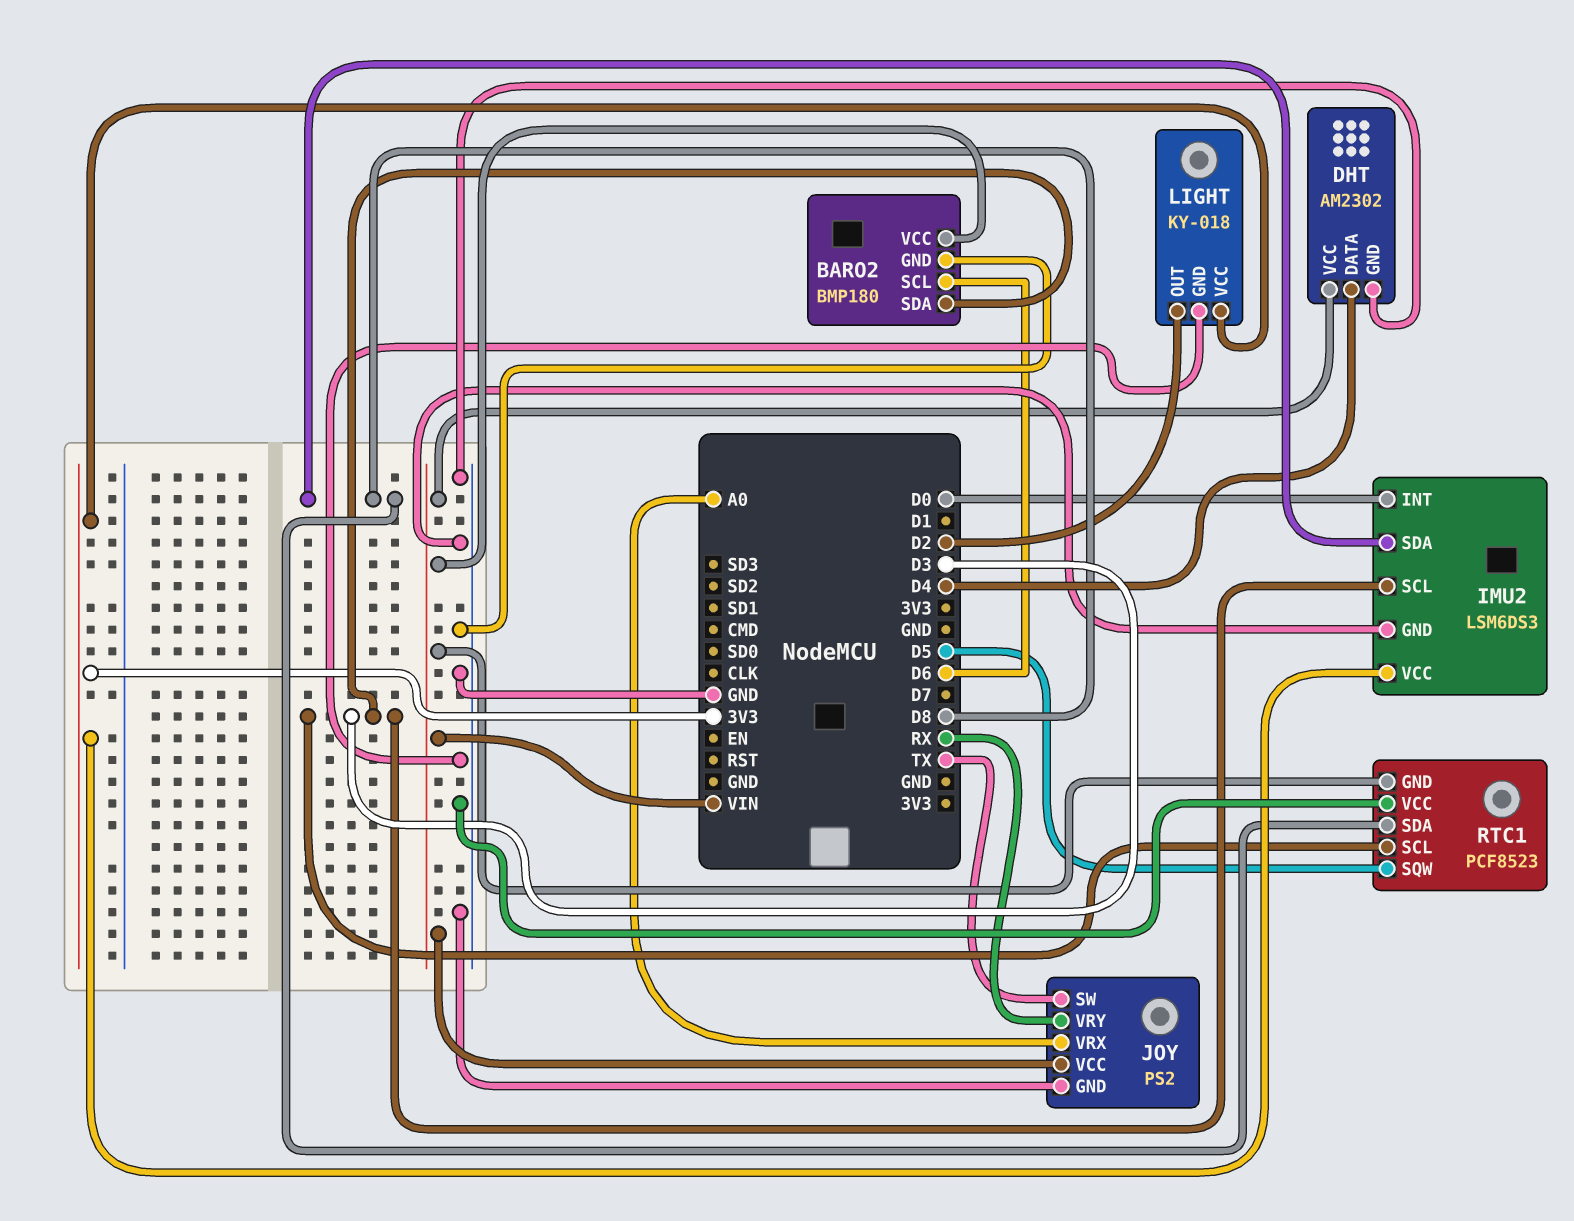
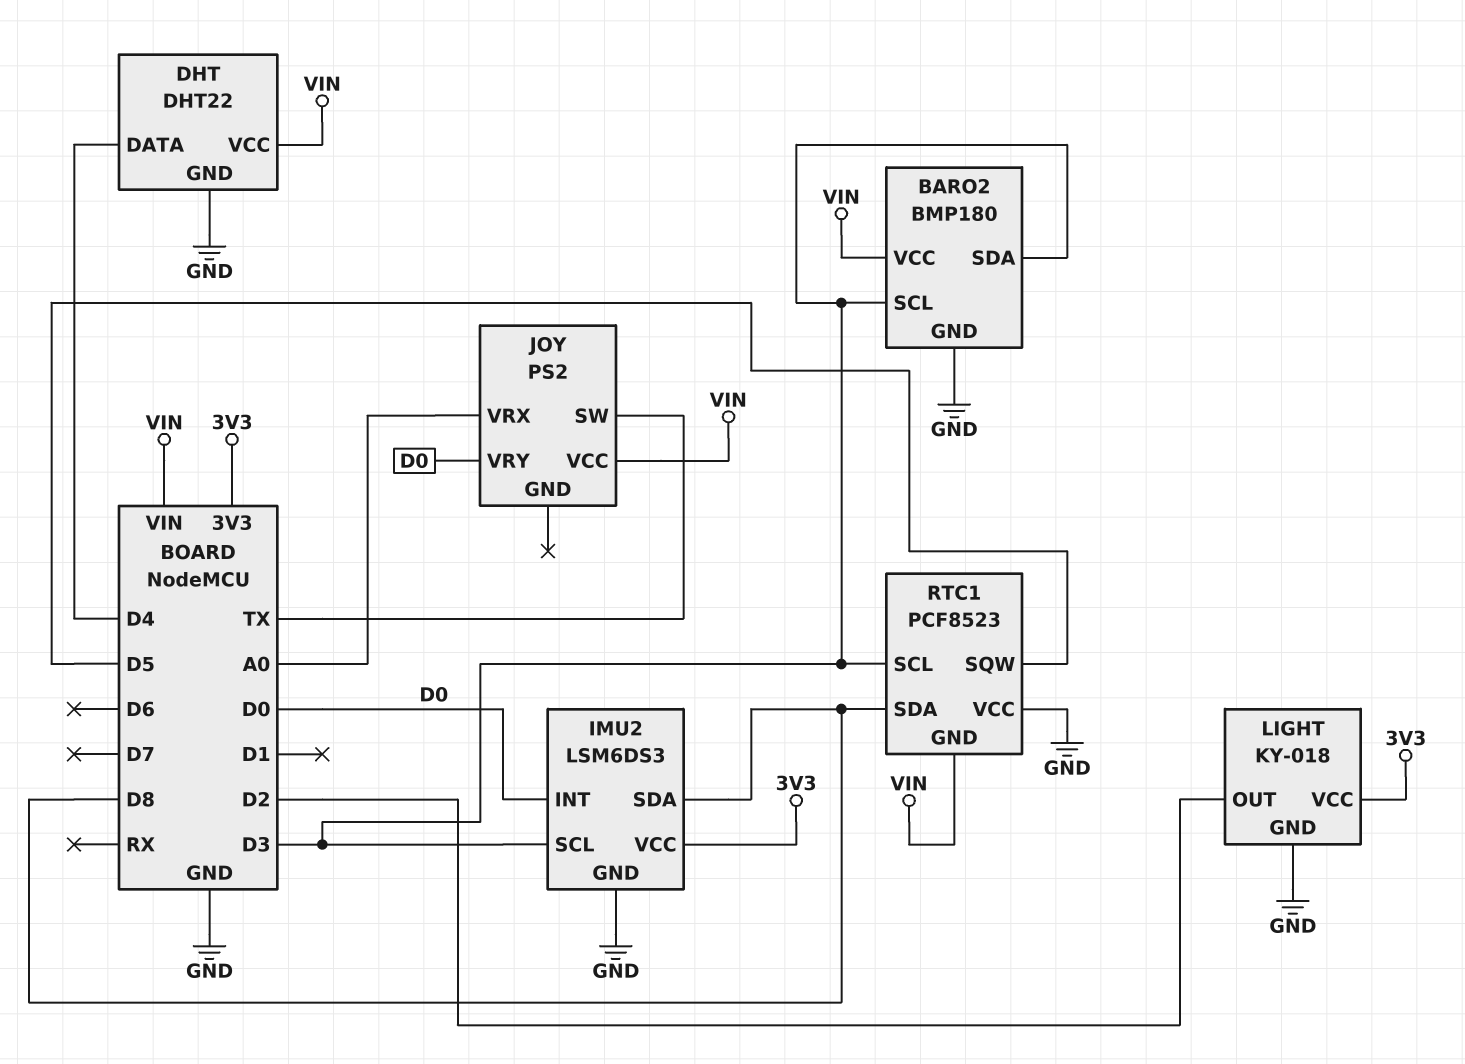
BARO2 pin SCL: D6 -> D3
DHT: AM2302 -> DHT22
JOY pin GND: GND -> none
JOY pin VRY: RX -> D0

